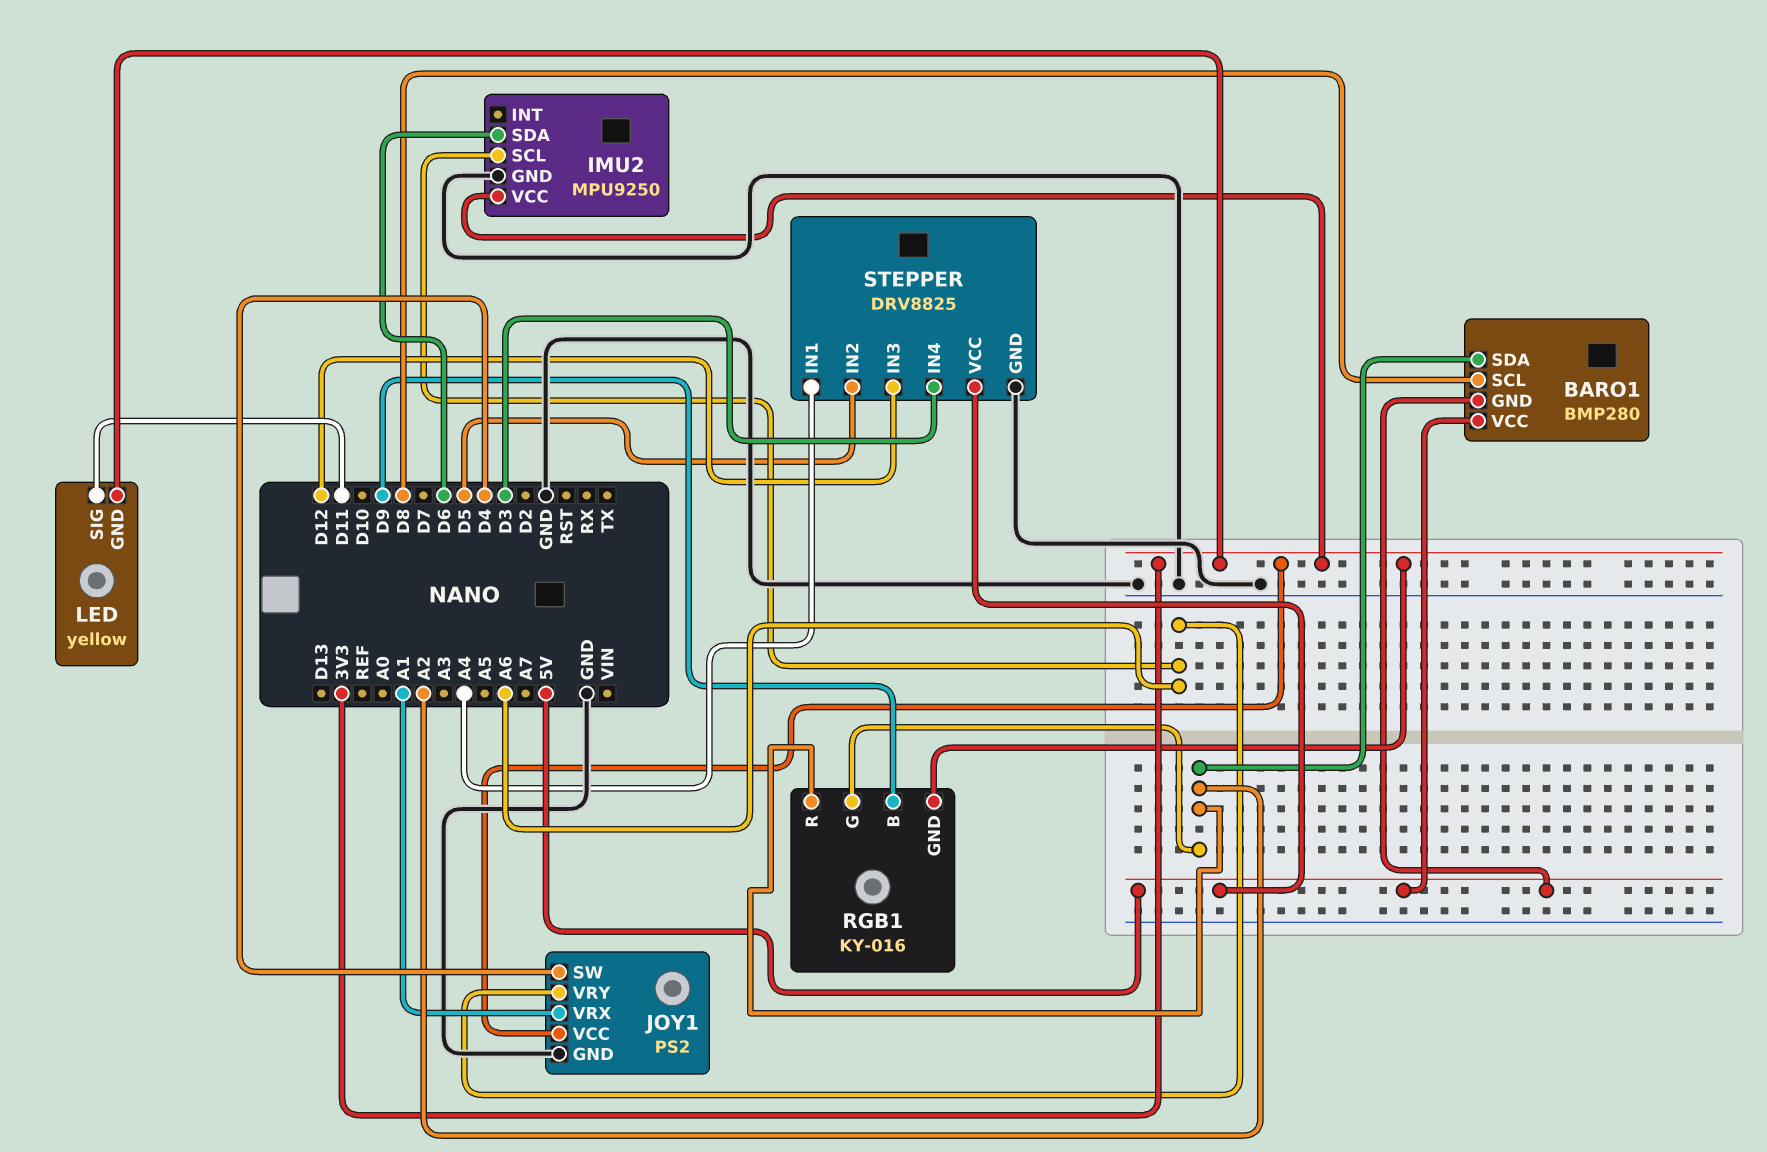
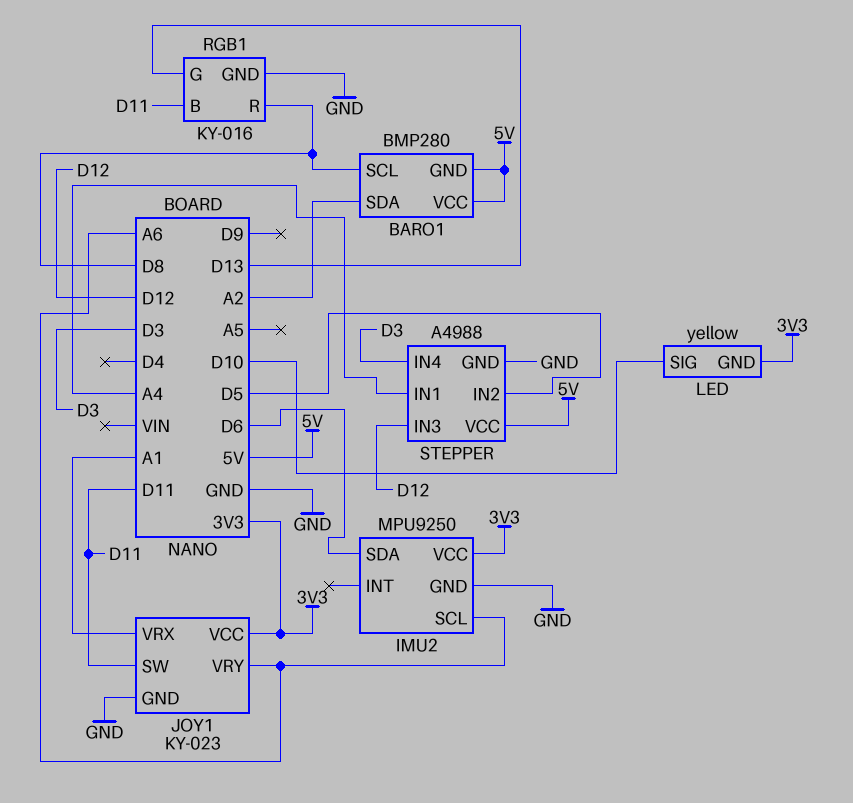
JOY1: PS2 -> KY-023
JOY1 pin SW: D4 -> D11
LED pin SIG: D11 -> D10
RGB1 pin B: D9 -> D11
RGB1 pin G: A2 -> D13
RGB1 pin GND: 3V3 -> GND
RGB1 pin R: A2 -> D8
STEPPER: DRV8825 -> A4988

